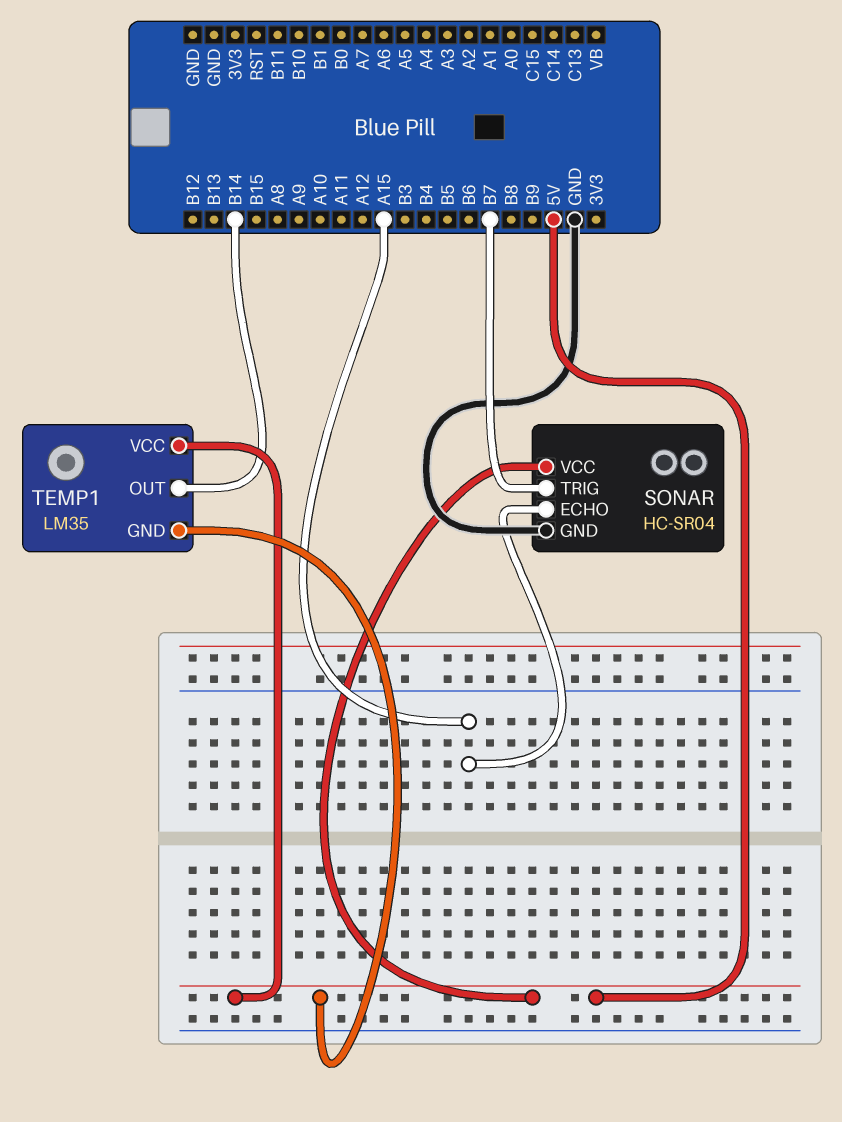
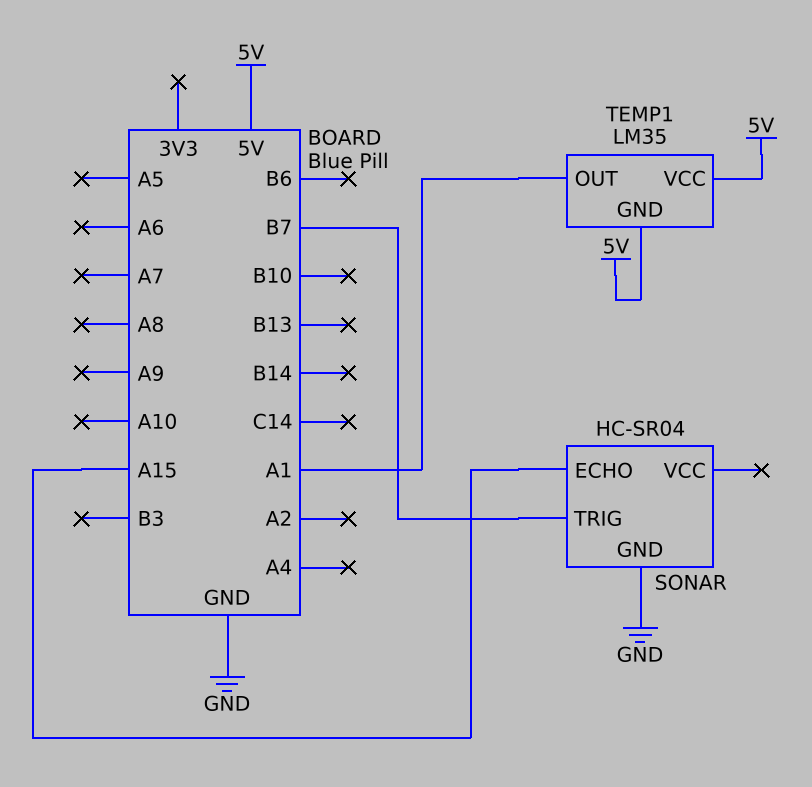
SONAR pin VCC: 5V -> none
TEMP1 pin OUT: B14 -> A1

